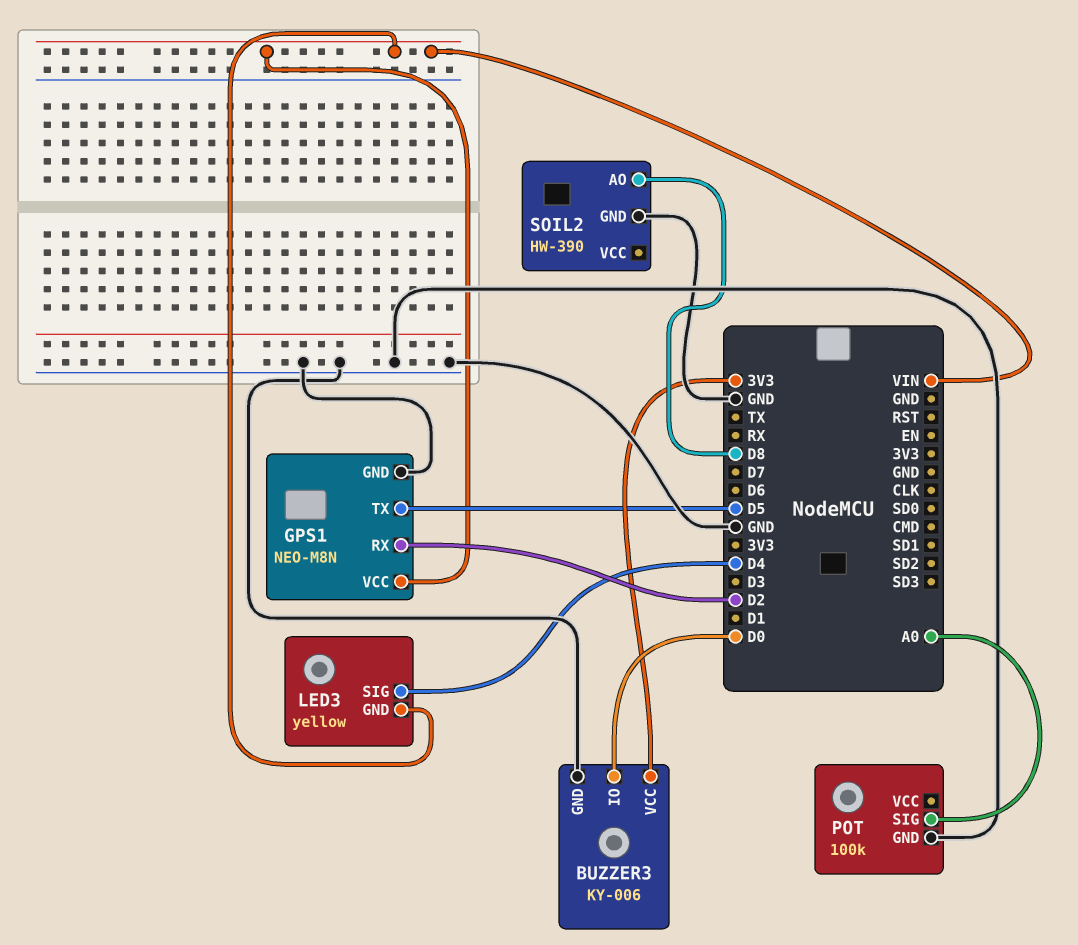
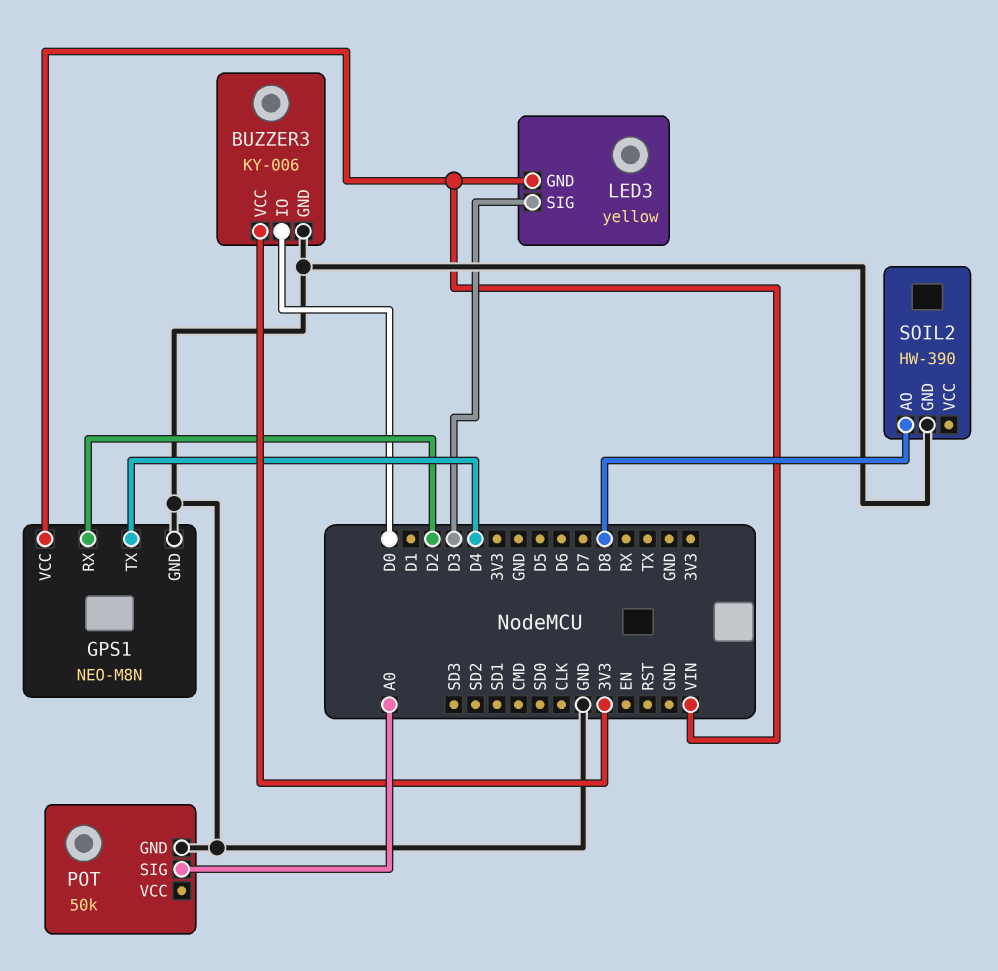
GPS1 pin TX: D5 -> D4
LED3 pin SIG: D4 -> D3
POT: 100k -> 50k

